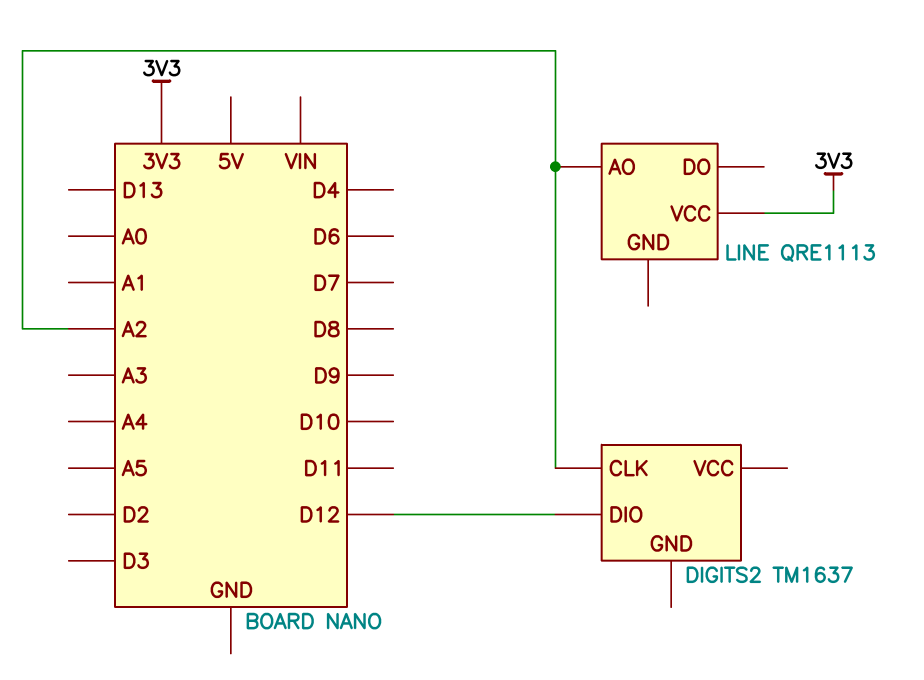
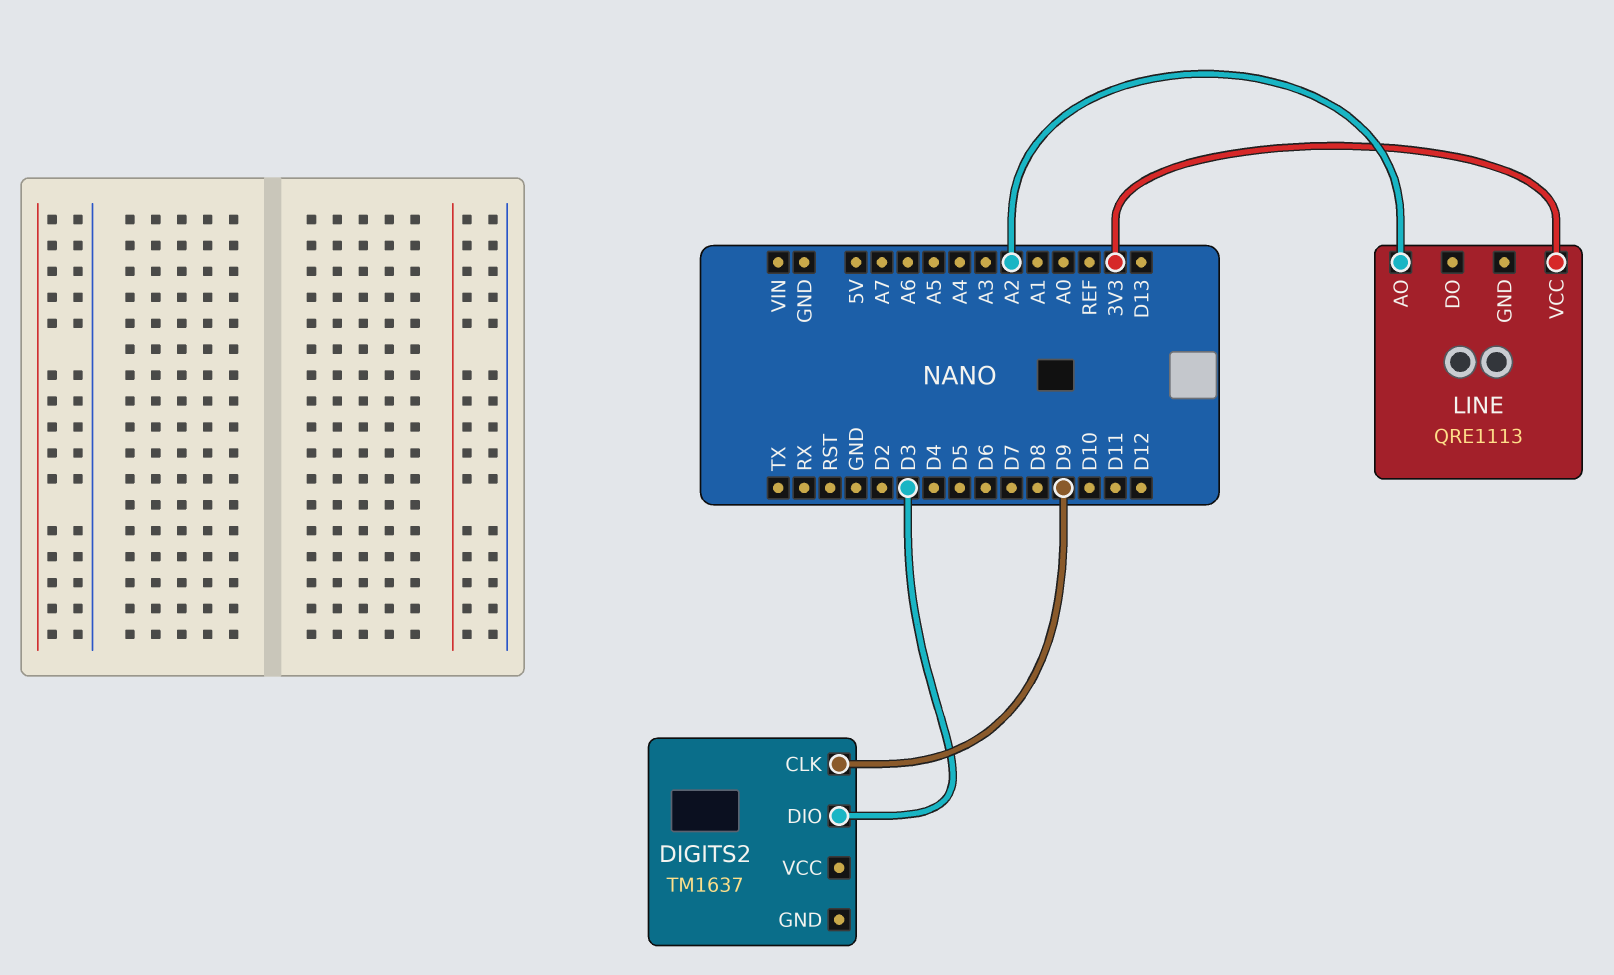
DIGITS2 pin CLK: A2 -> D9
DIGITS2 pin DIO: D12 -> D3

